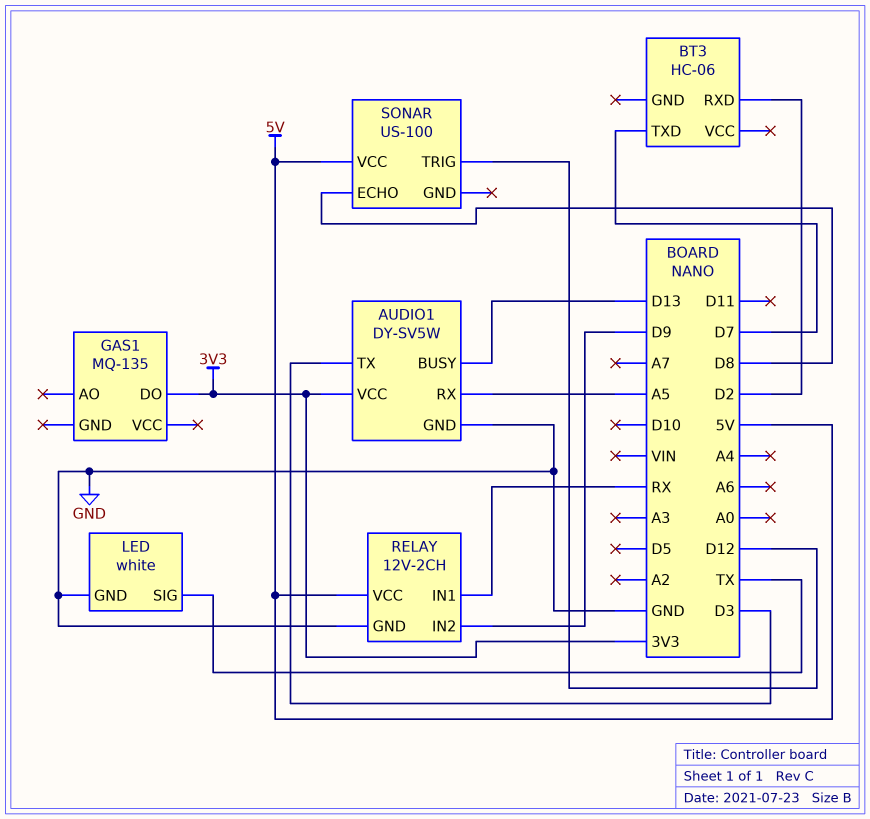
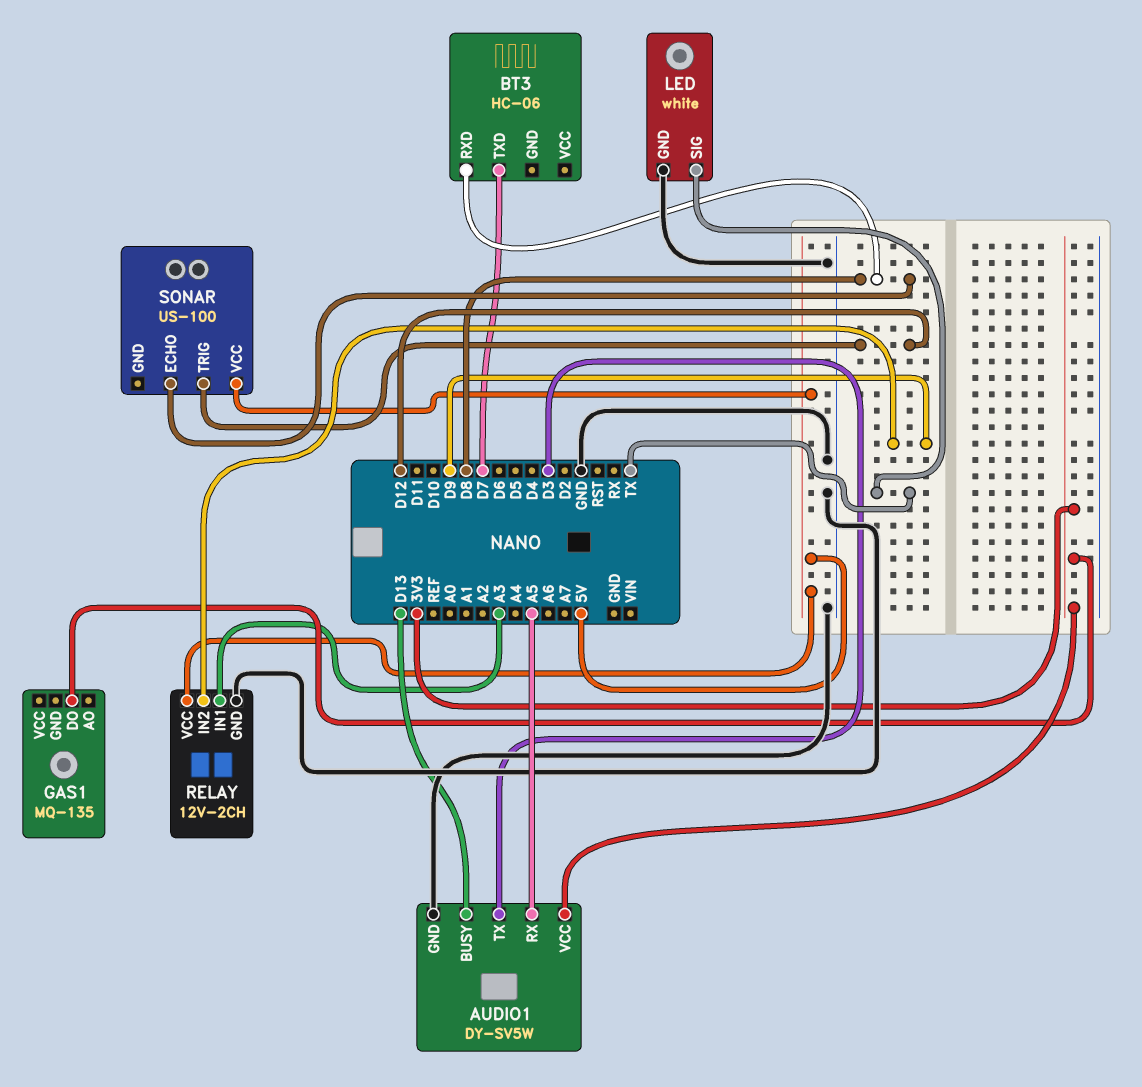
BT3 pin RXD: D2 -> D8
RELAY pin IN1: RX -> A3

